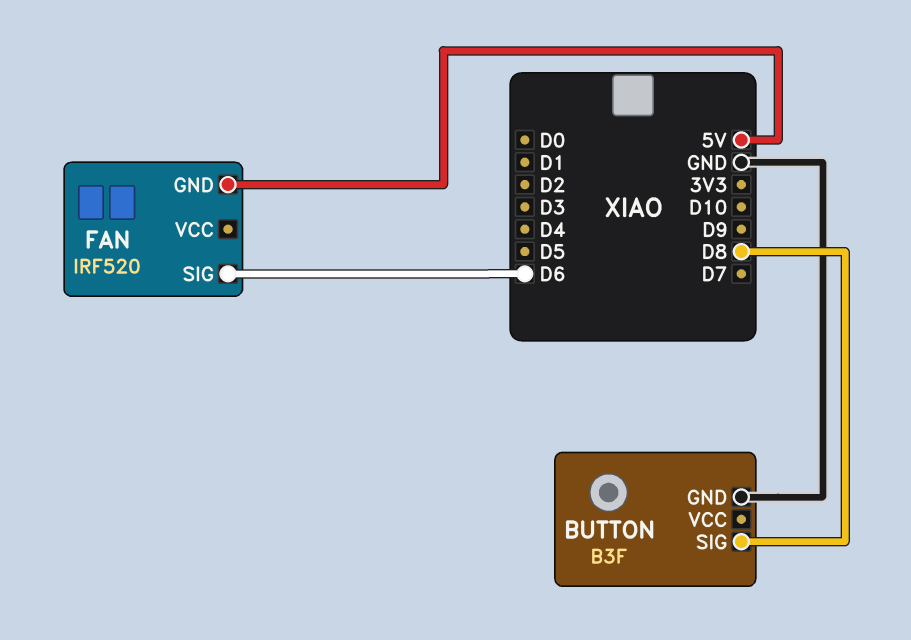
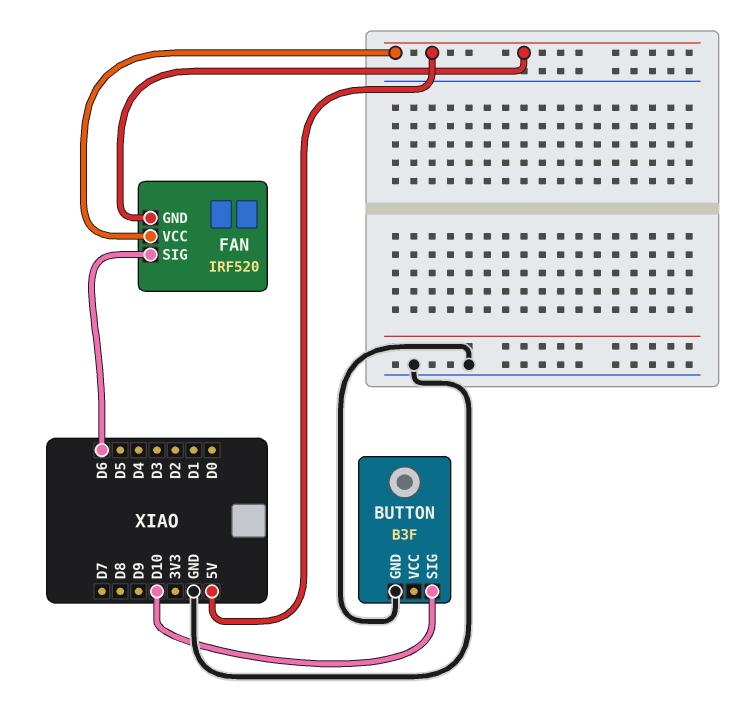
BUTTON pin SIG: D8 -> D10
FAN pin VCC: none -> 5V

